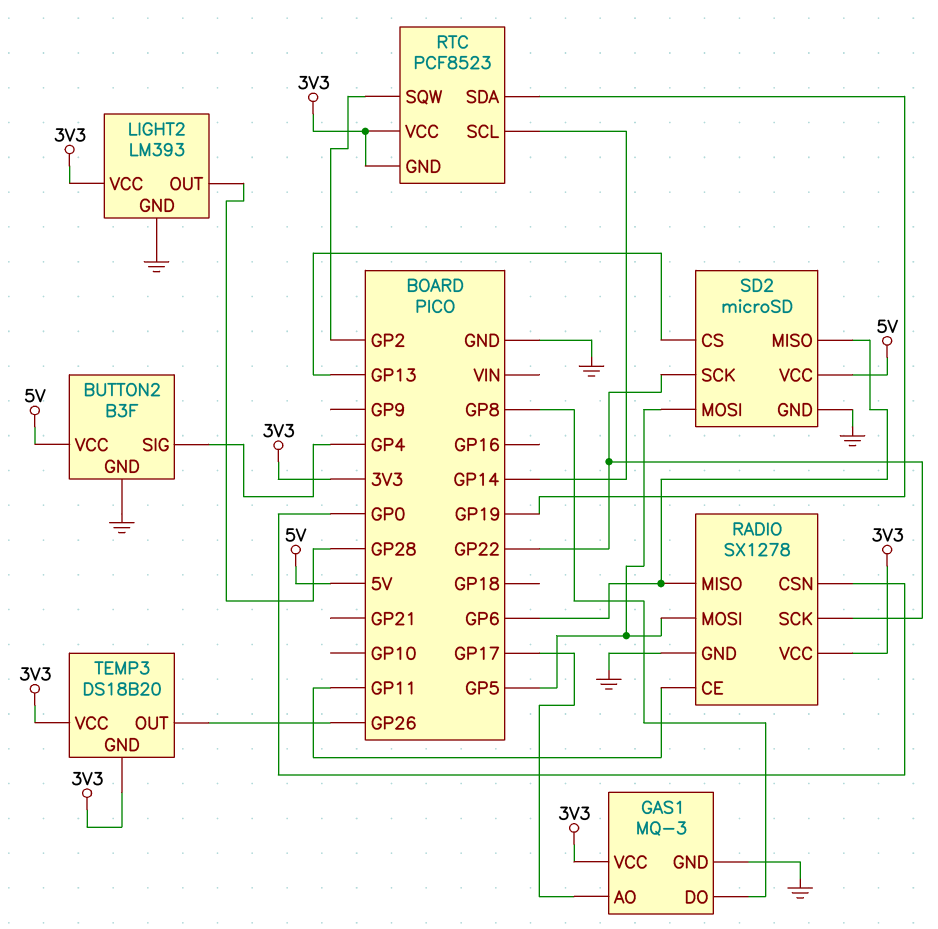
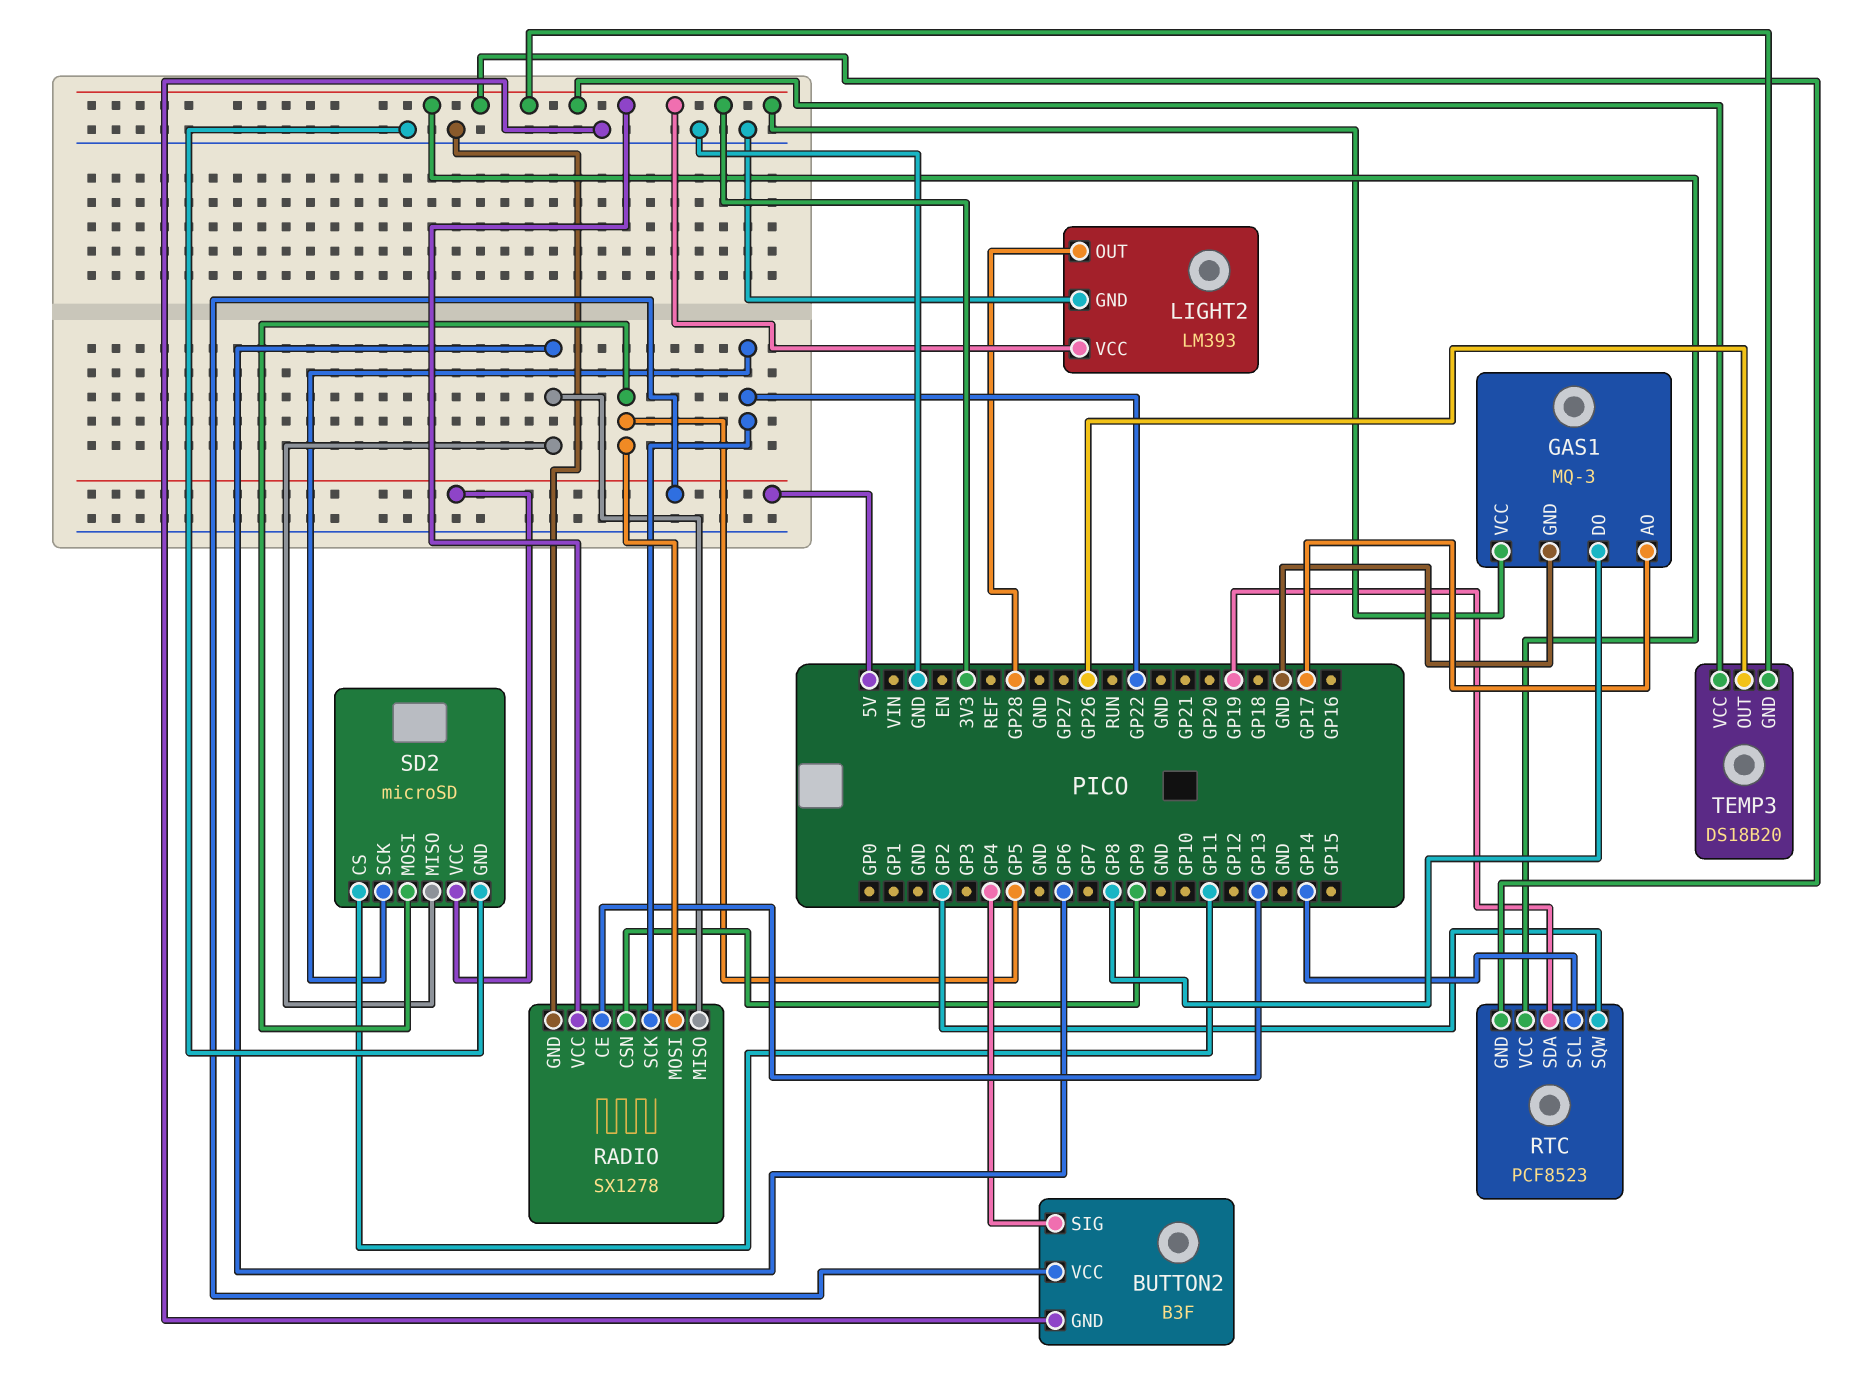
RADIO pin CE: GP11 -> GP13
RADIO pin CSN: GP0 -> GP9
SD2 pin CS: GP13 -> GP11

